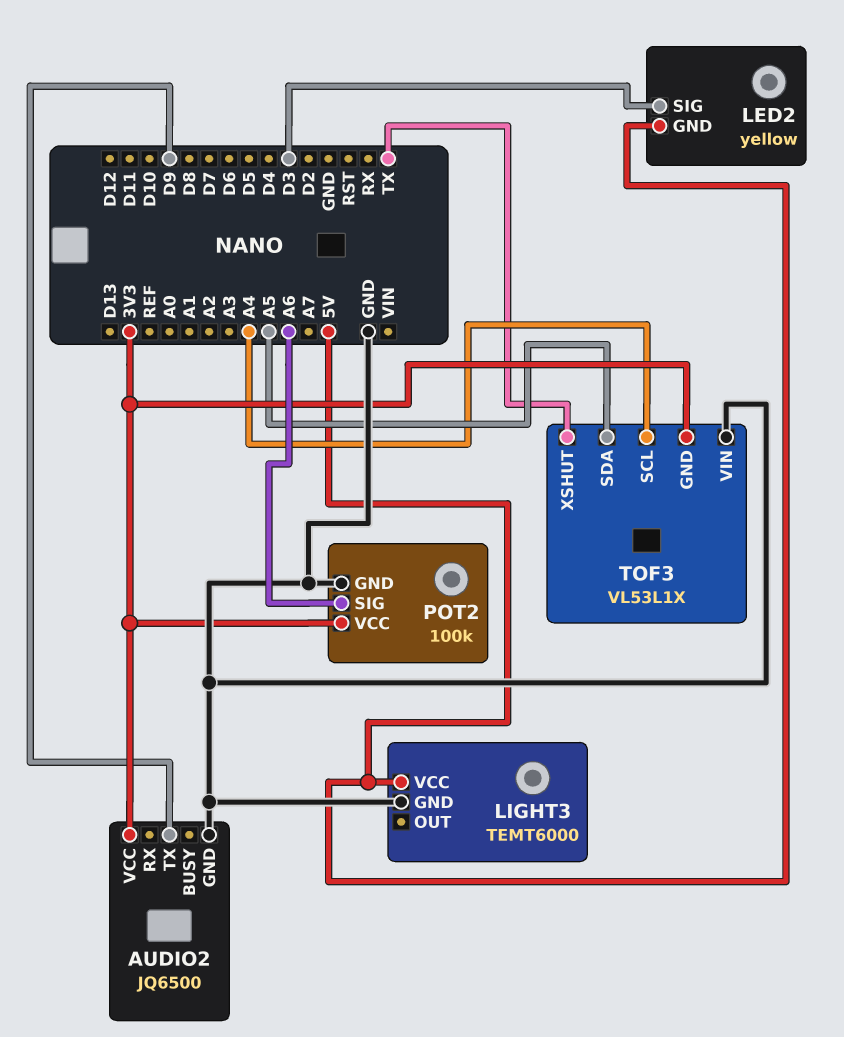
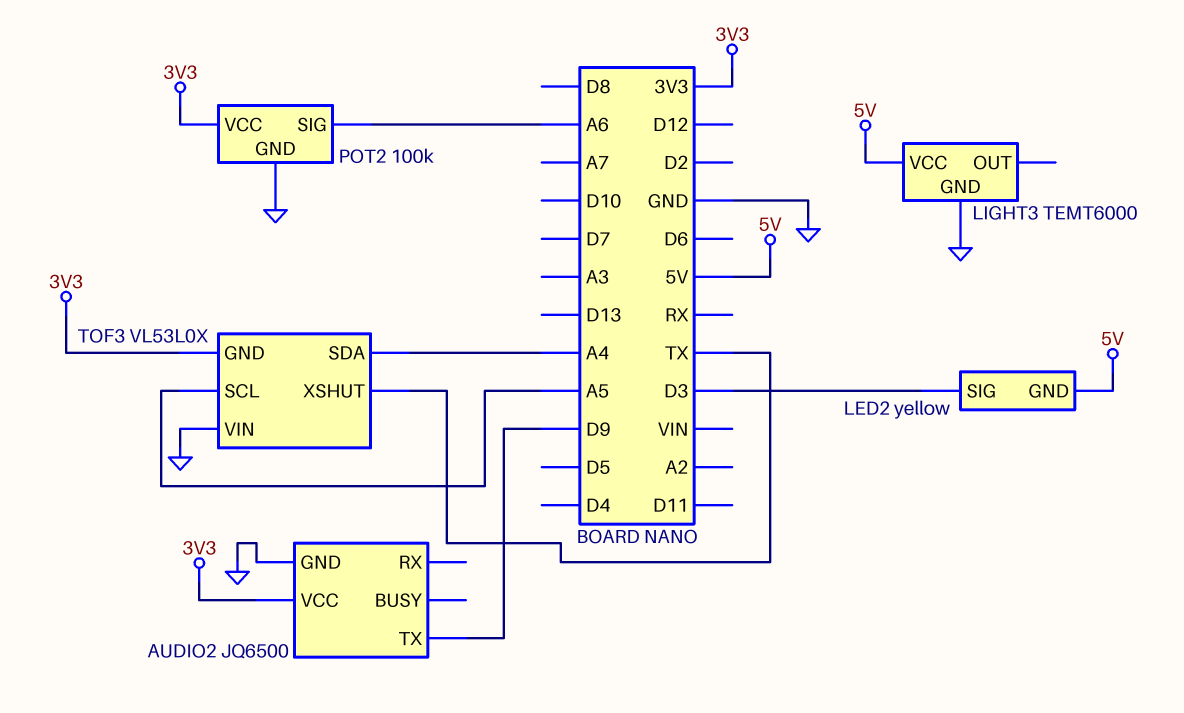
TOF3: VL53L1X -> VL53L0X
TOF3 pin SCL: A4 -> A5
TOF3 pin SDA: A5 -> A4

